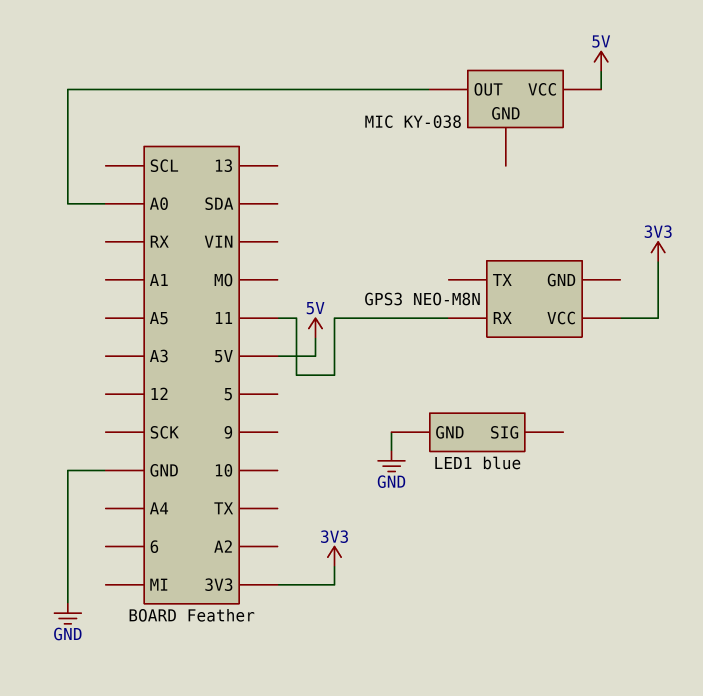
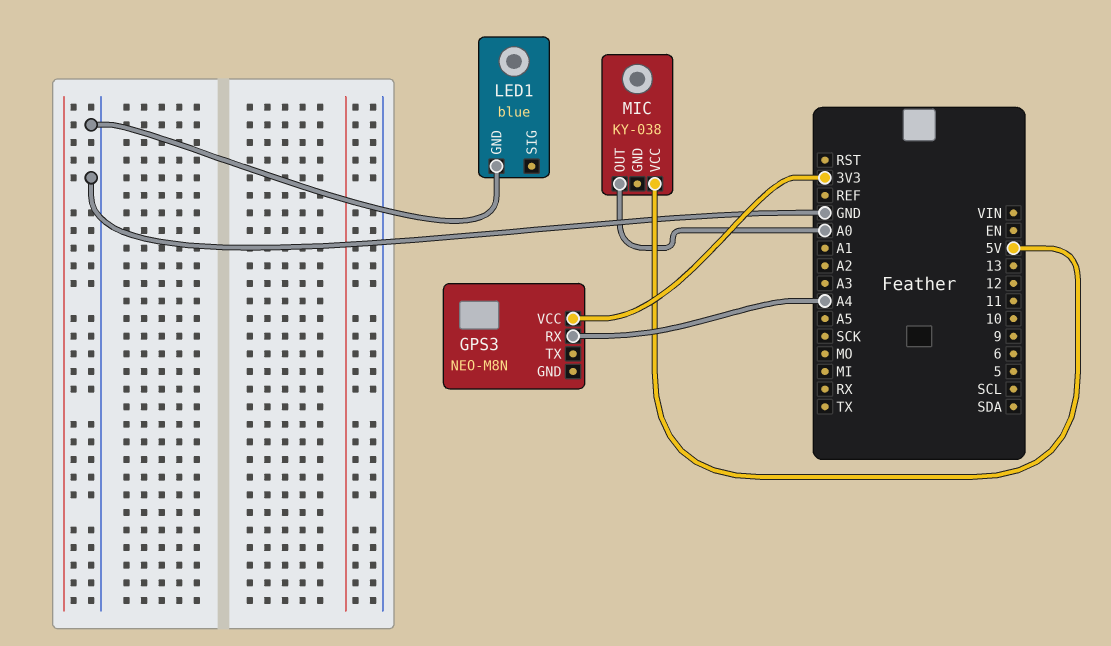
GPS3 pin RX: 11 -> A4

